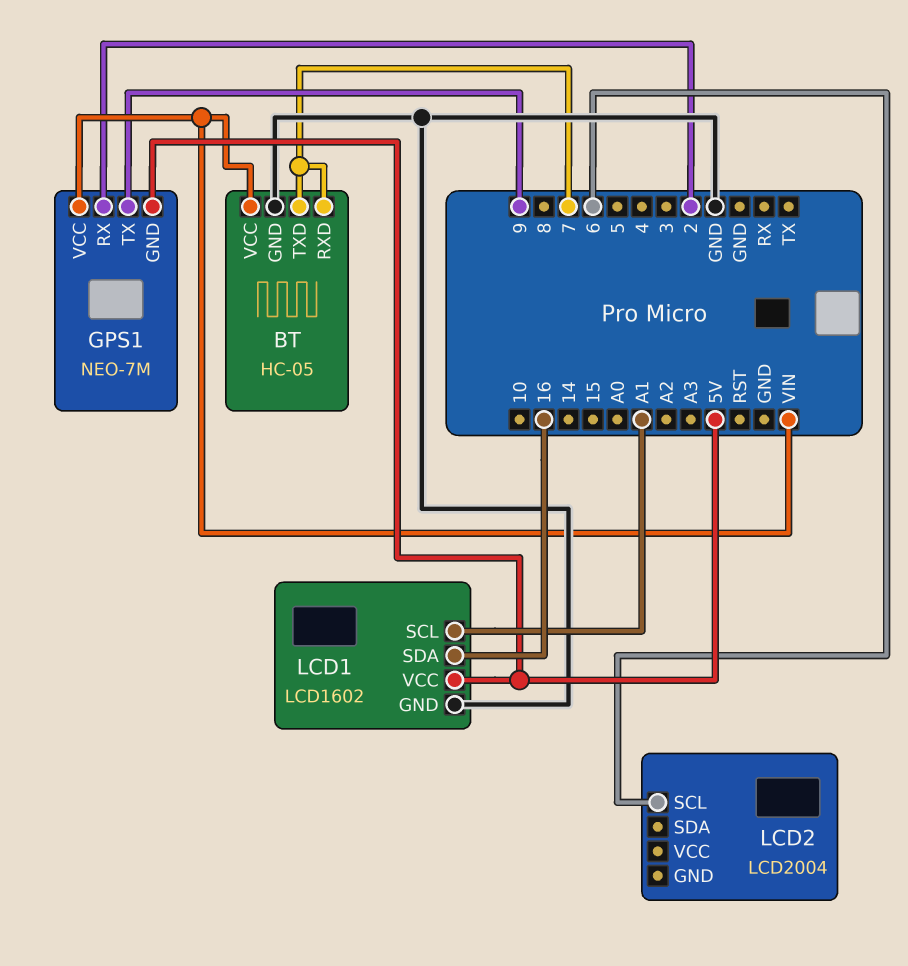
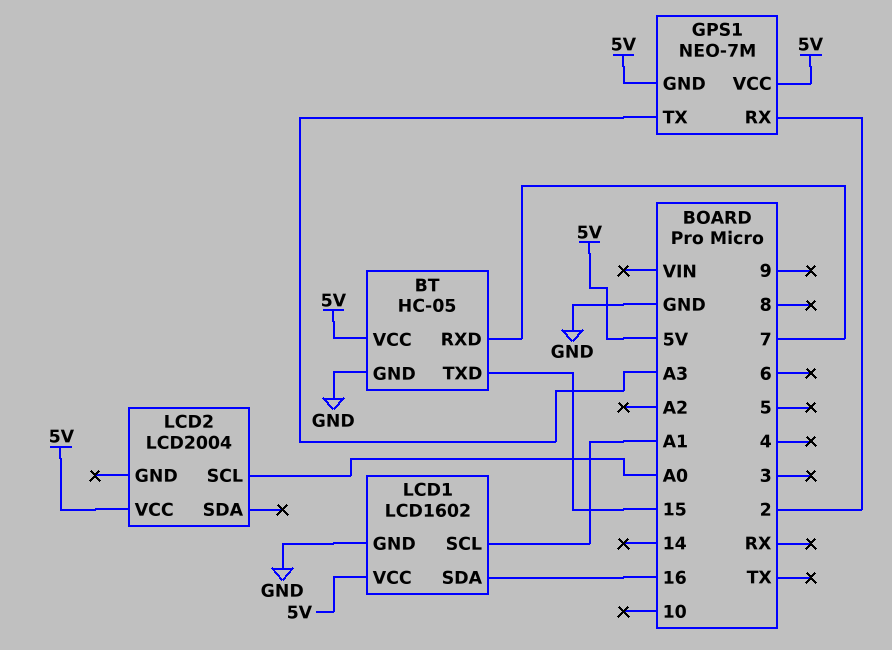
BT pin TXD: 7 -> 15
BT pin VCC: VIN -> 5V
GPS1 pin TX: 9 -> A3
GPS1 pin VCC: VIN -> 5V
LCD2 pin SCL: 6 -> A0
LCD2 pin VCC: none -> 5V

